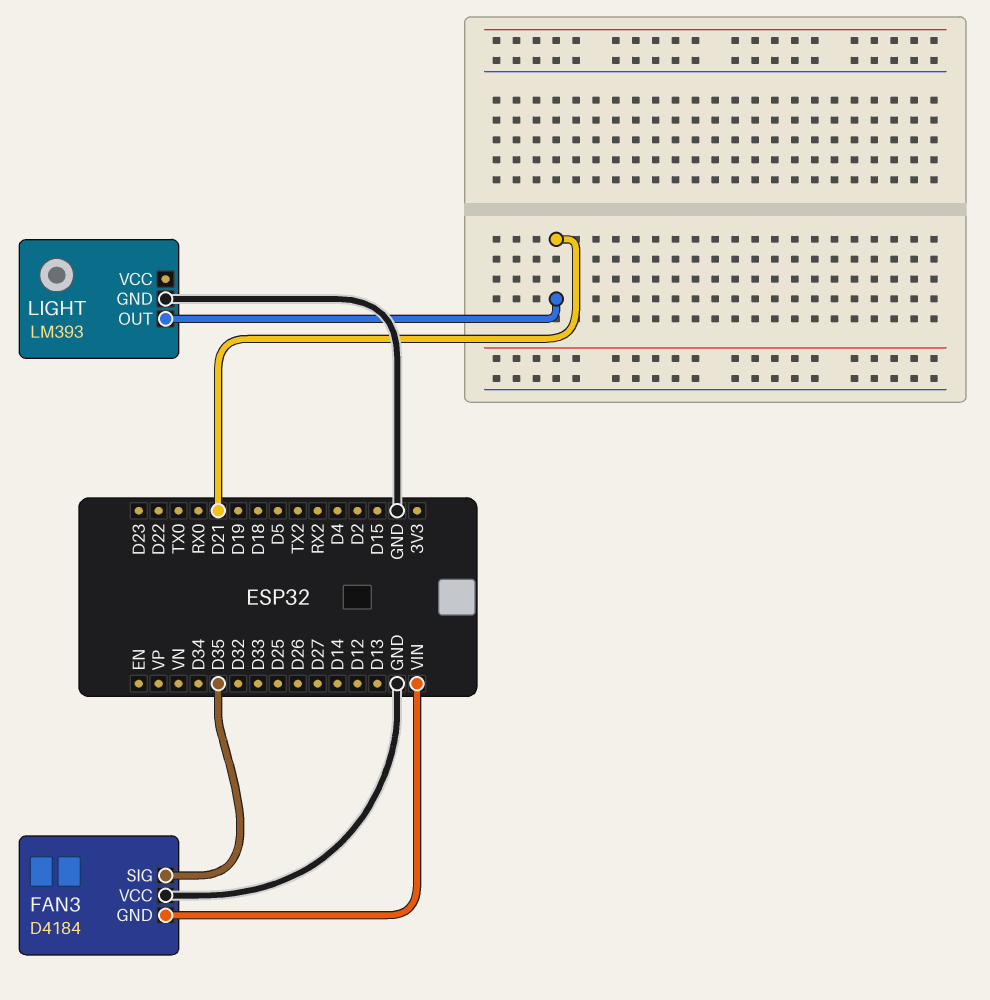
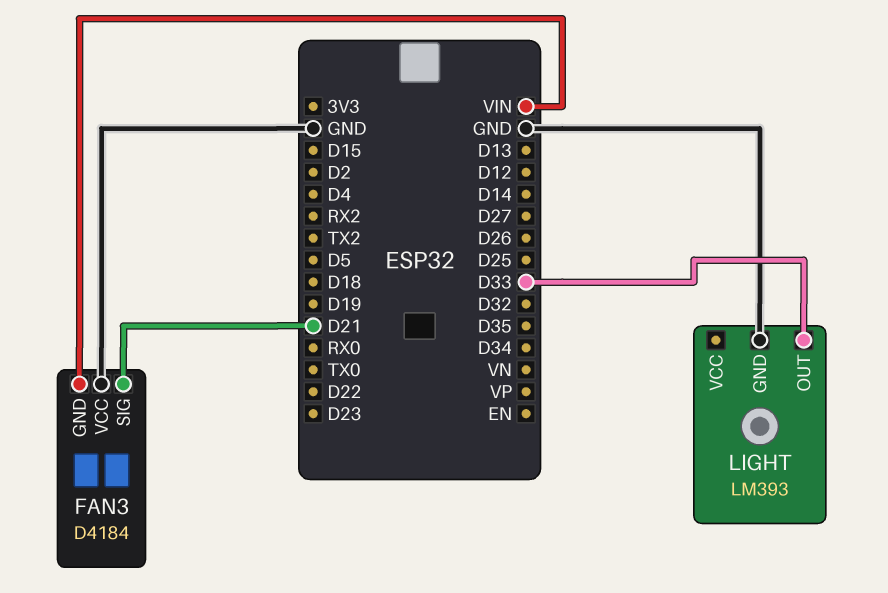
FAN3 pin SIG: D35 -> D21
LIGHT pin OUT: D21 -> D33

